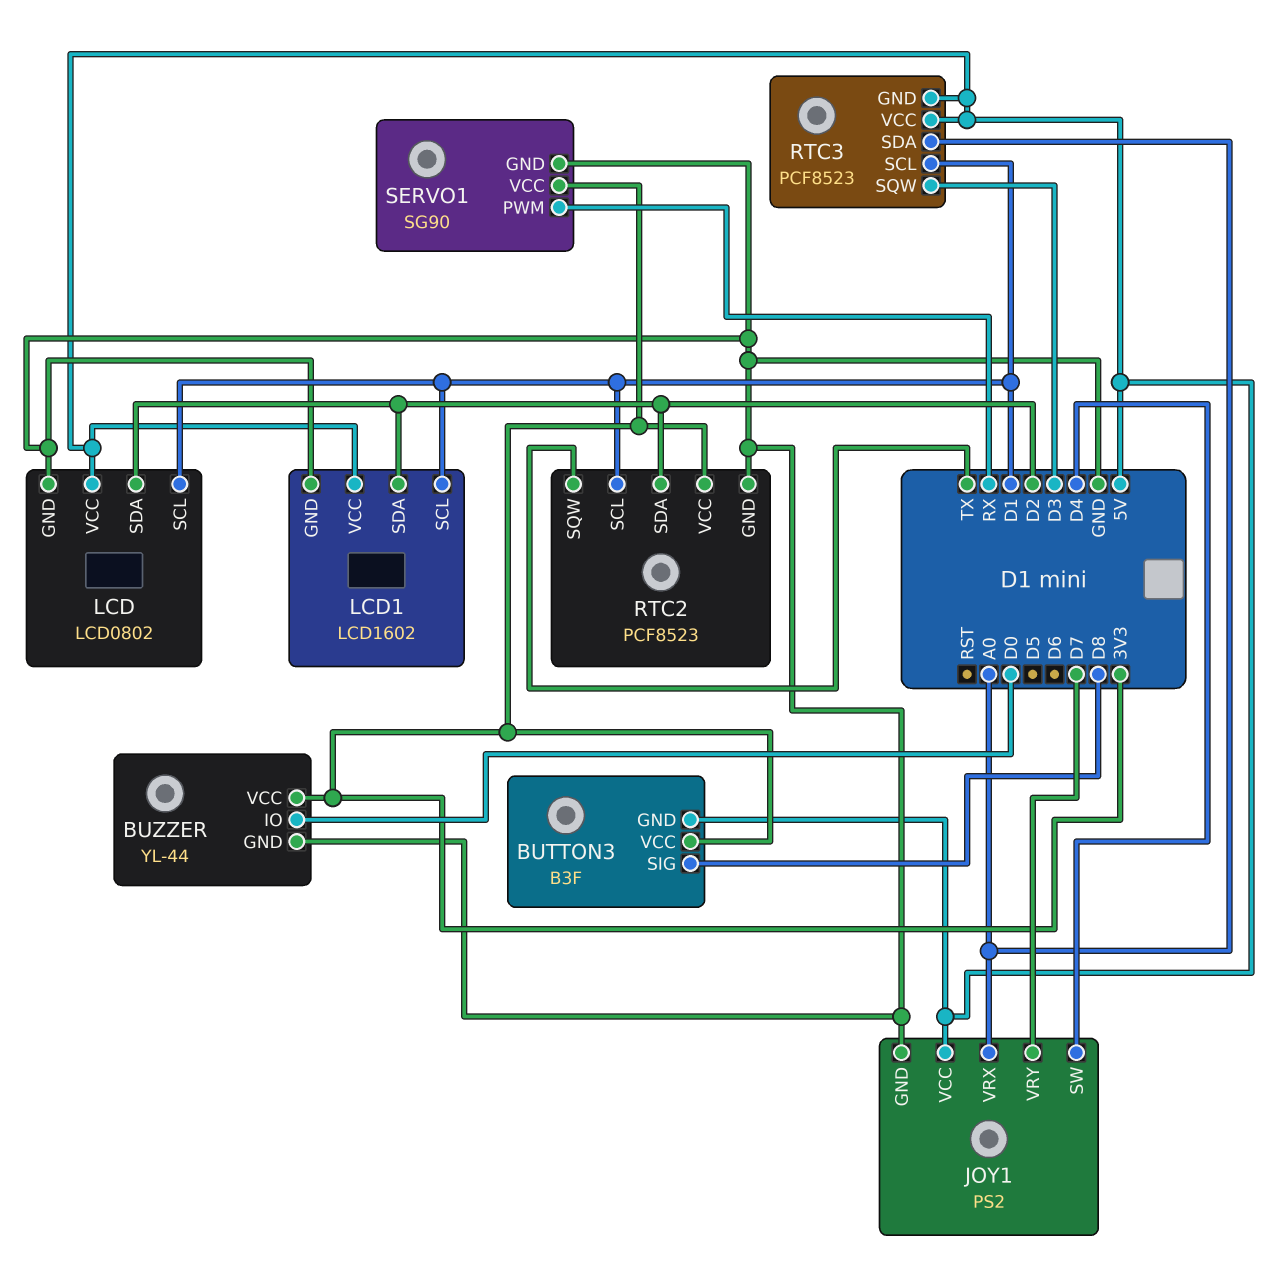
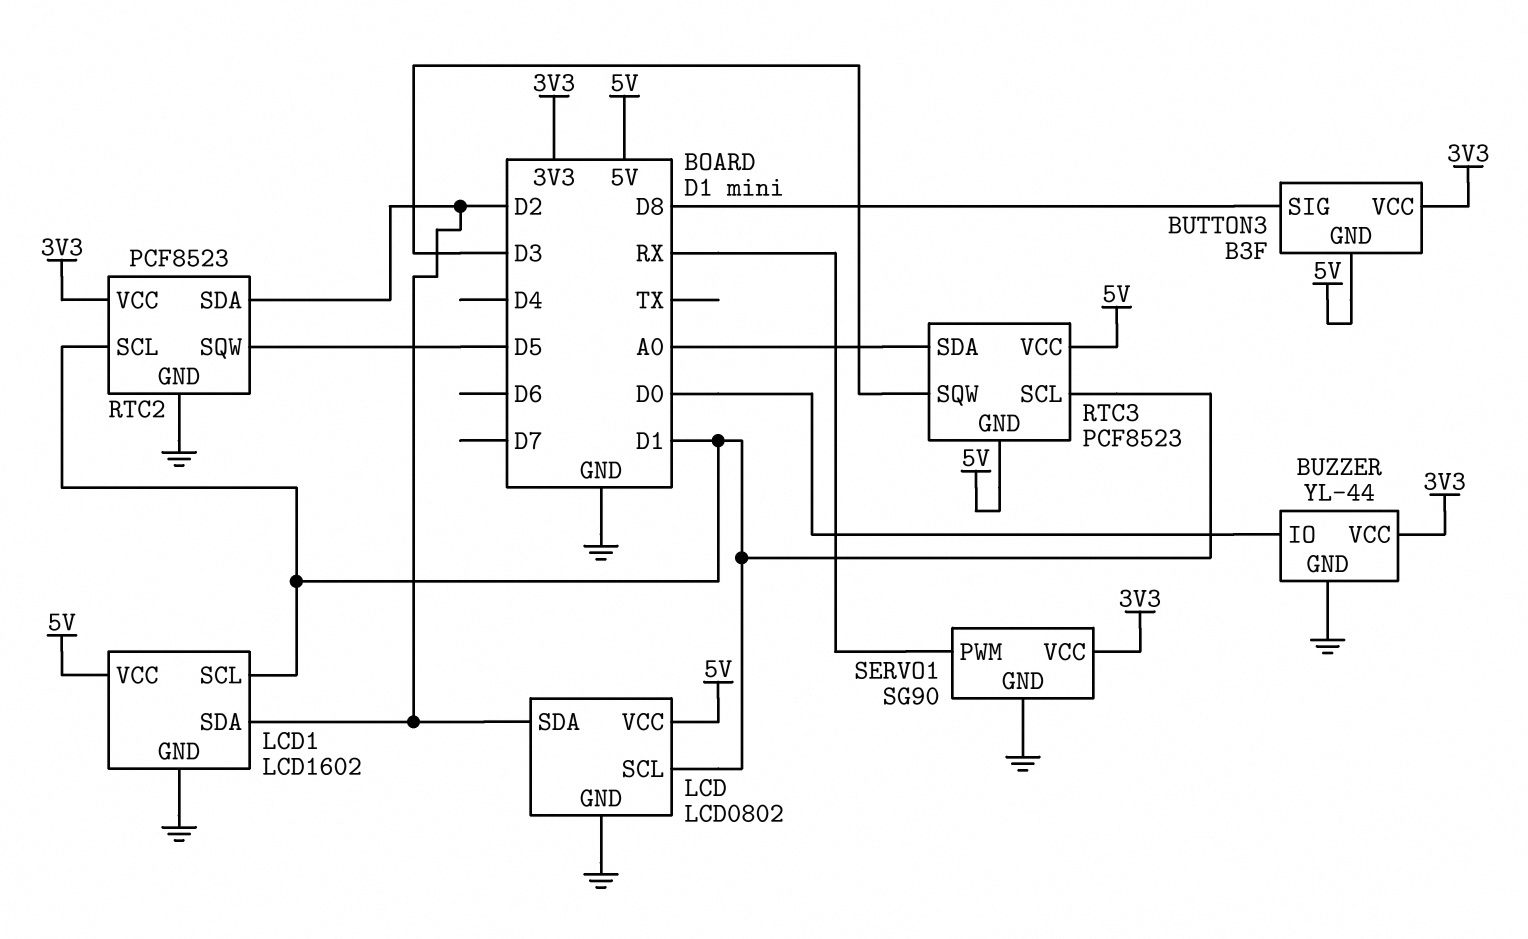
JOY1: PS2 -> none
JOY1 pin GND: GND -> none
JOY1 pin SW: D4 -> none
JOY1 pin VCC: 5V -> none
JOY1 pin VRX: A0 -> none
JOY1 pin VRY: D7 -> none
RTC2 pin SQW: TX -> D5

